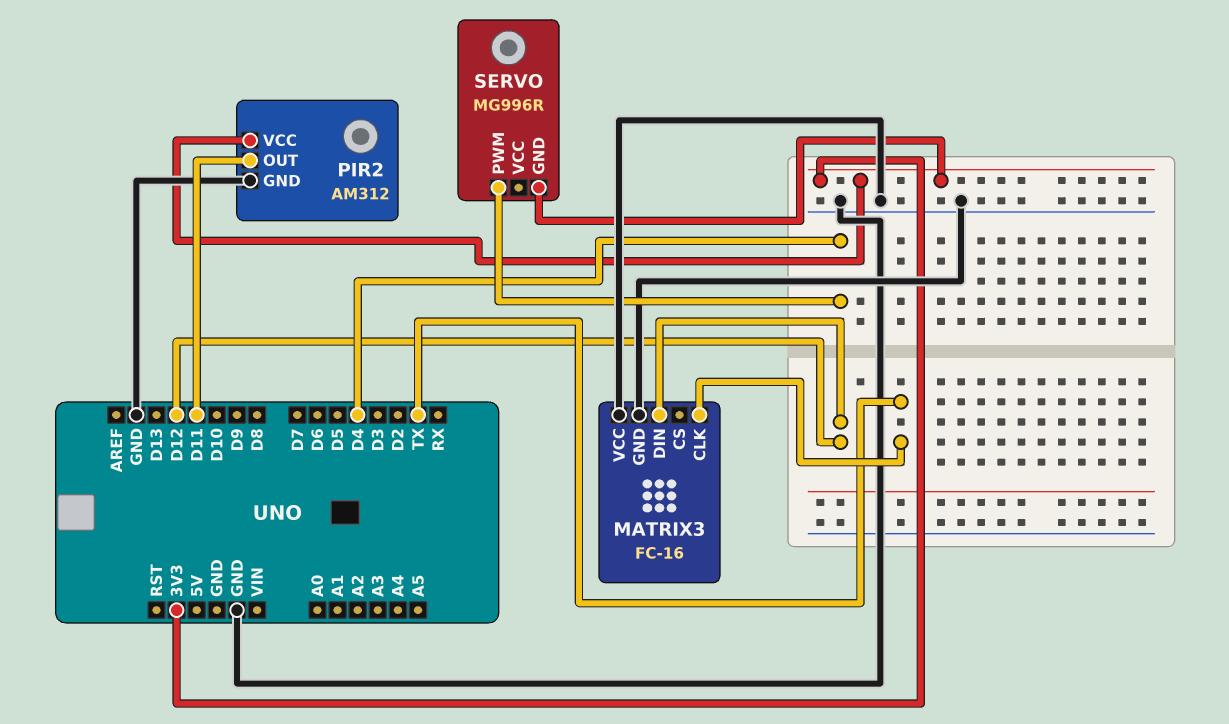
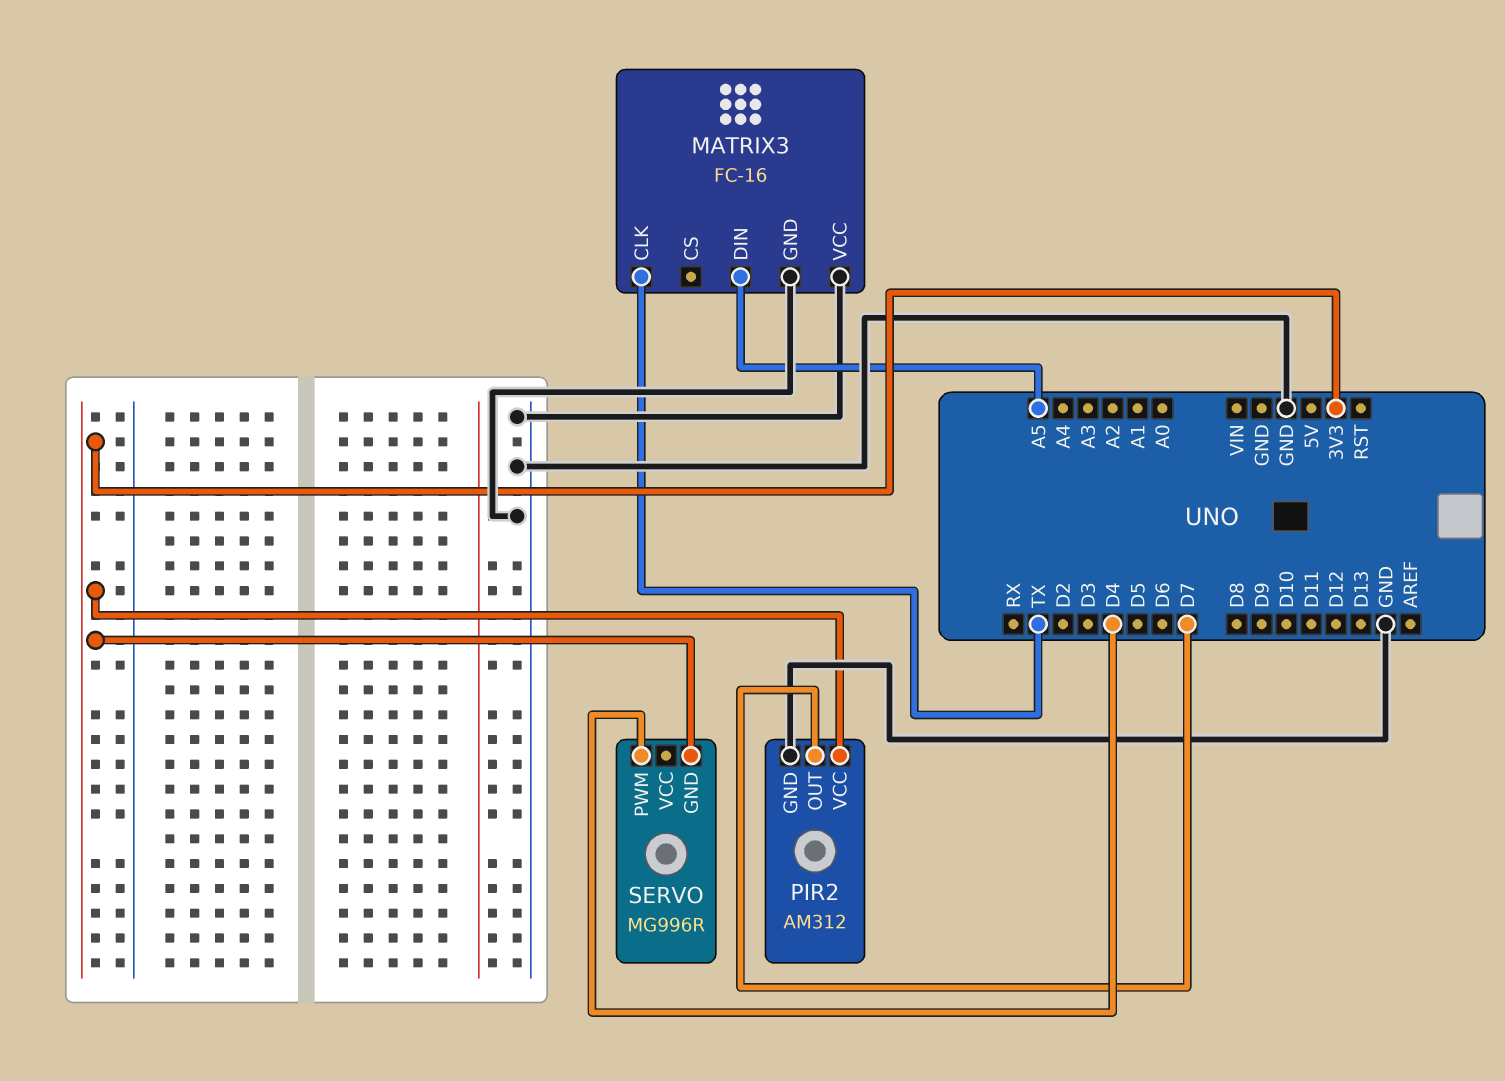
MATRIX3 pin DIN: D12 -> A5
PIR2 pin OUT: D11 -> D7

